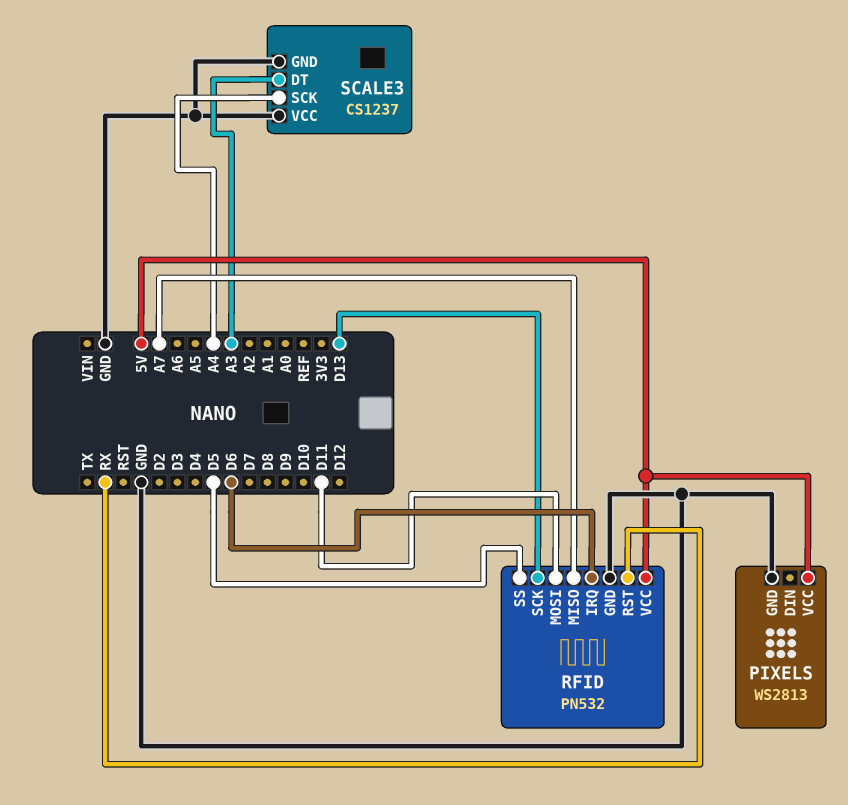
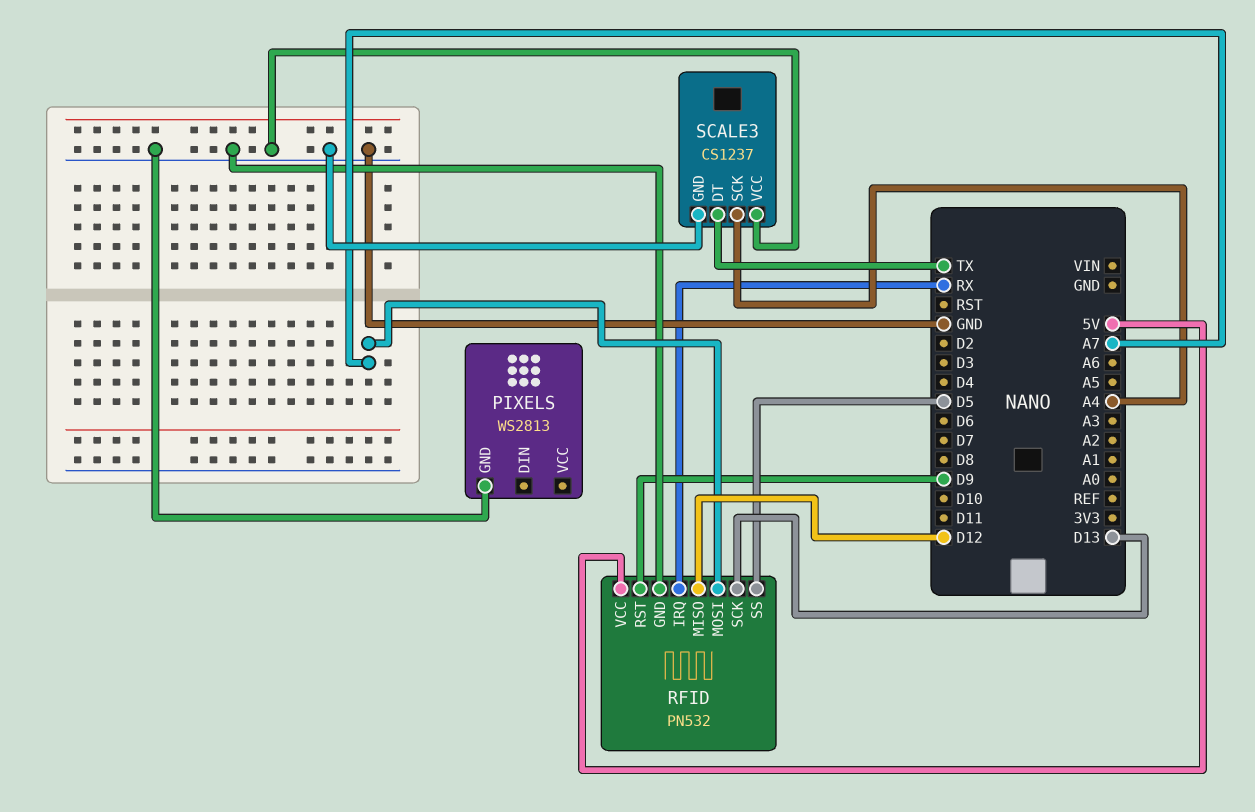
PIXELS pin VCC: 5V -> none
RFID pin IRQ: D6 -> RX
RFID pin MISO: A7 -> D12
RFID pin MOSI: D11 -> A7
RFID pin RST: RX -> D9
SCALE3 pin DT: A3 -> TX

